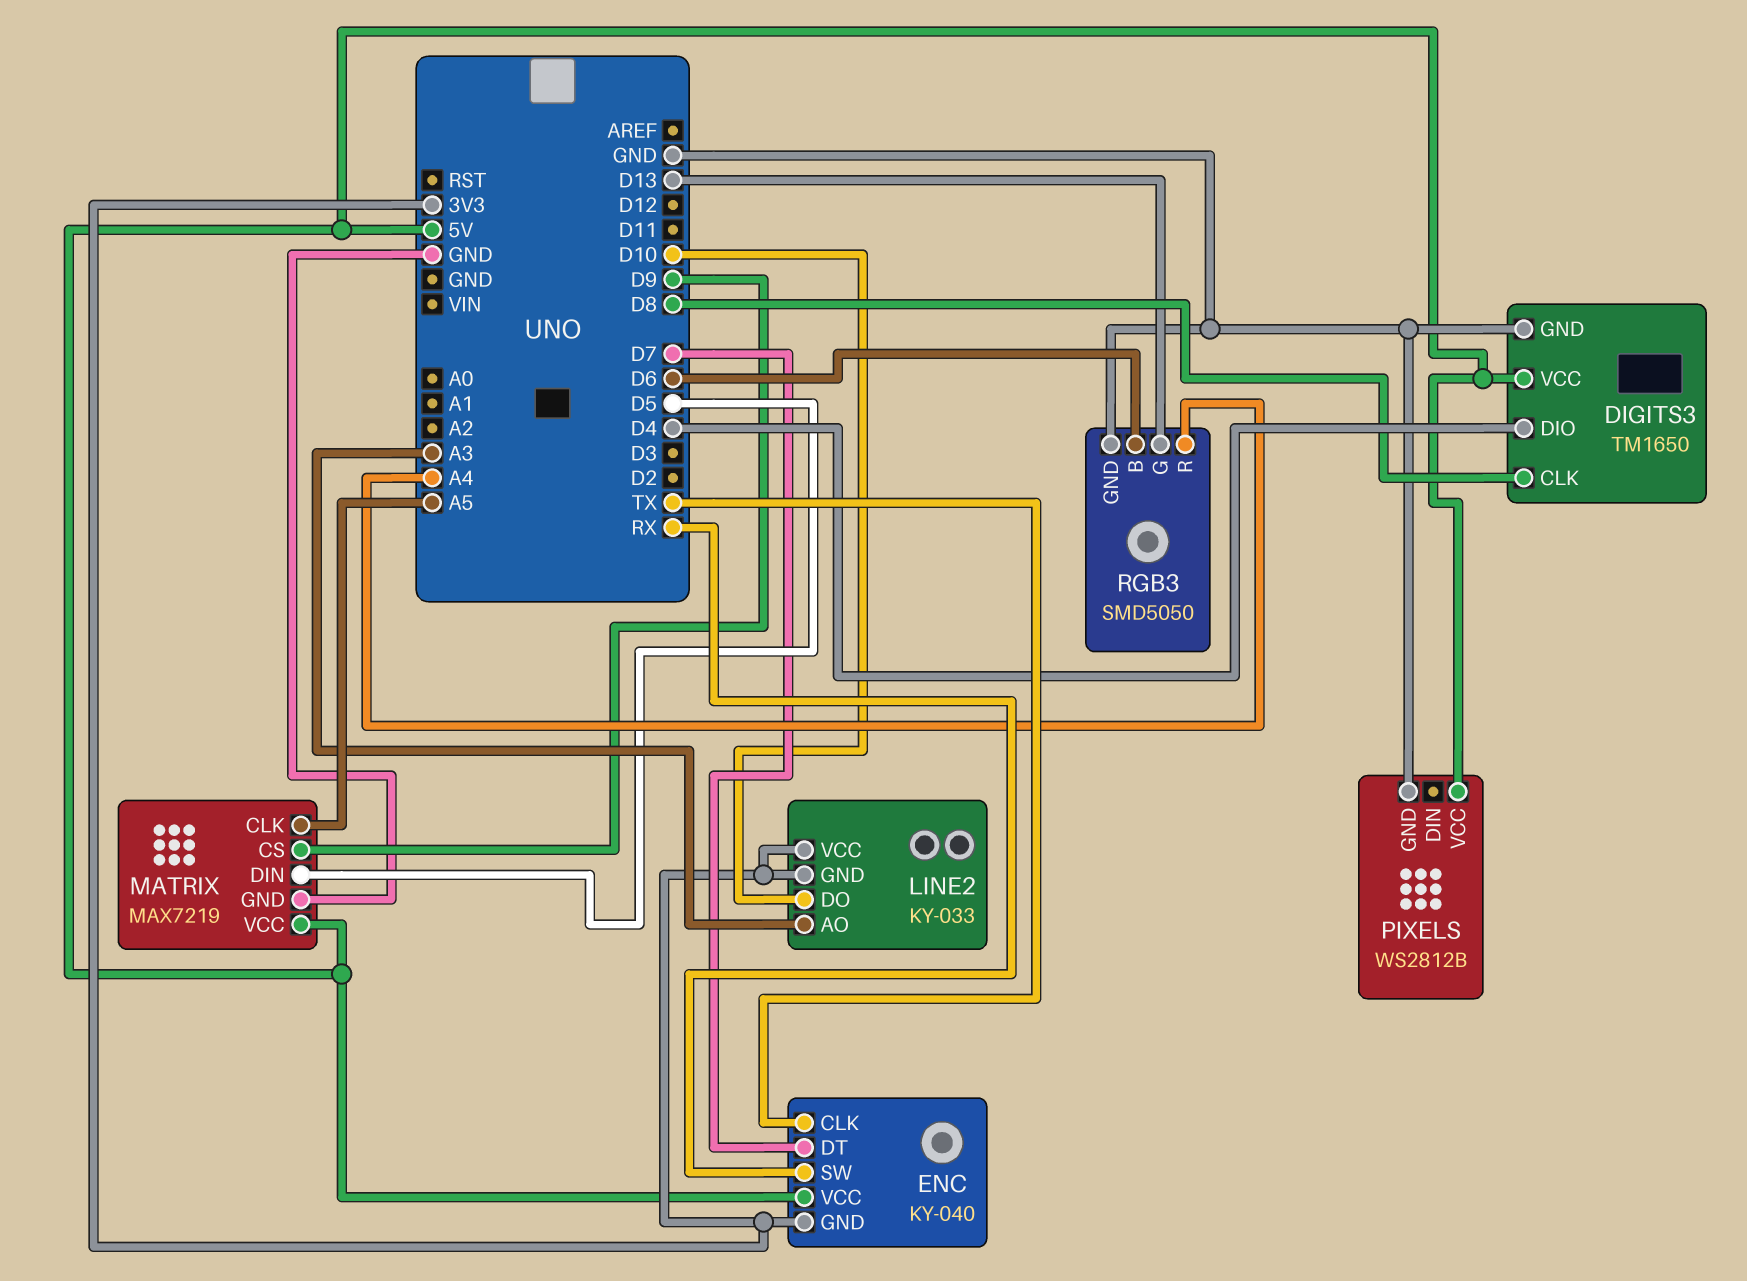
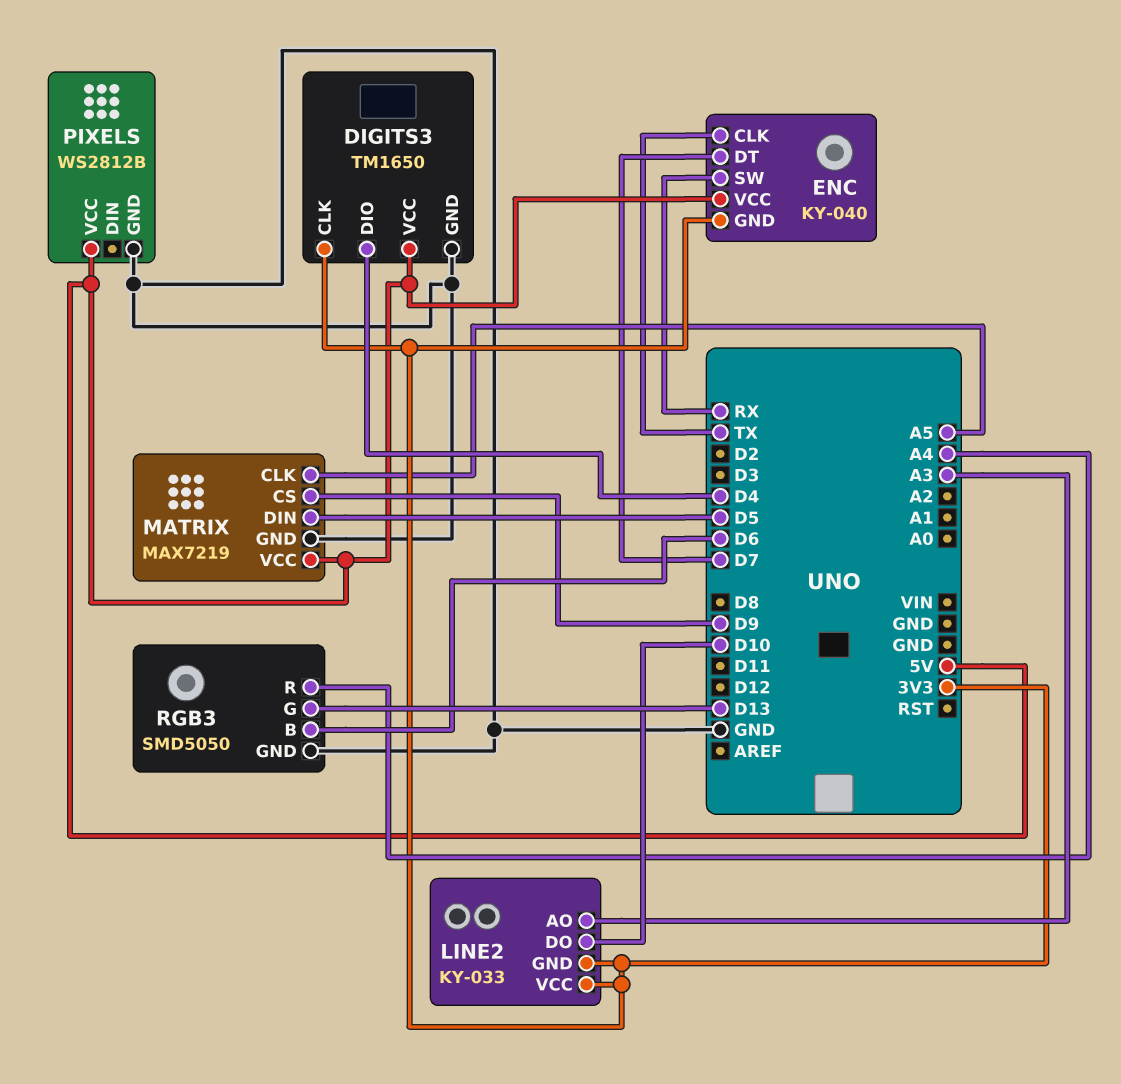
DIGITS3 pin CLK: D8 -> 3V3

